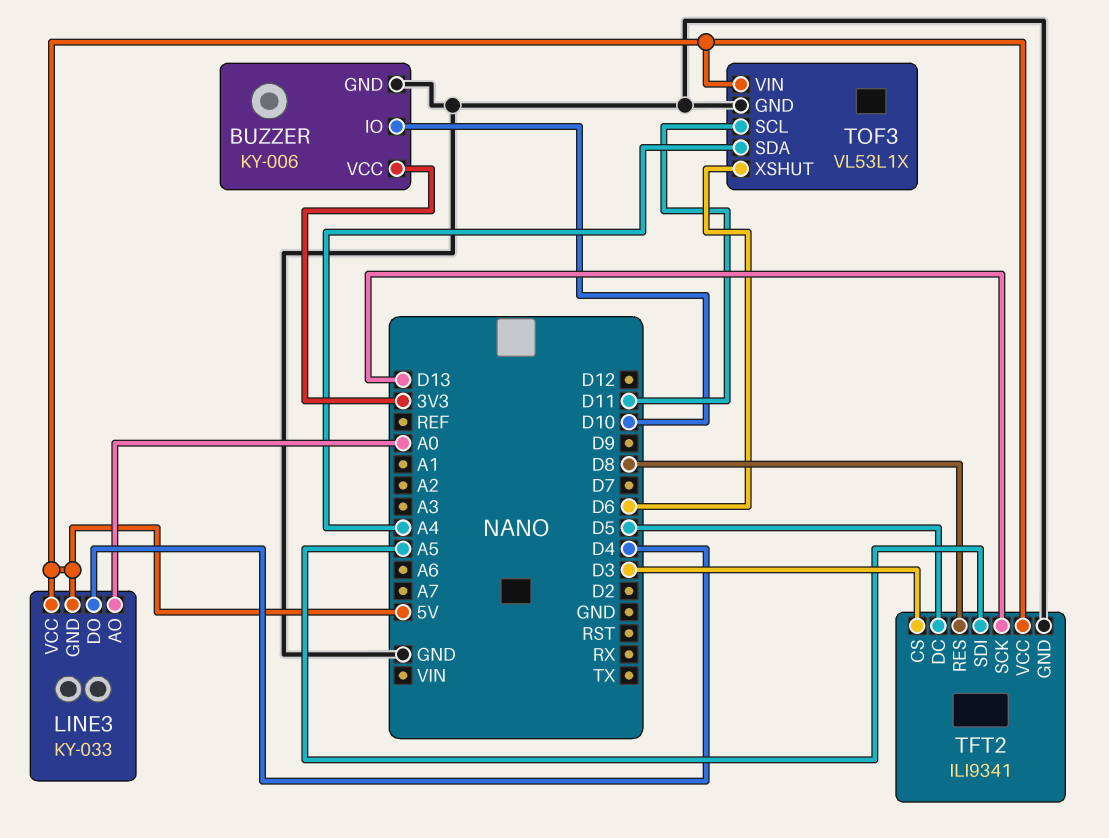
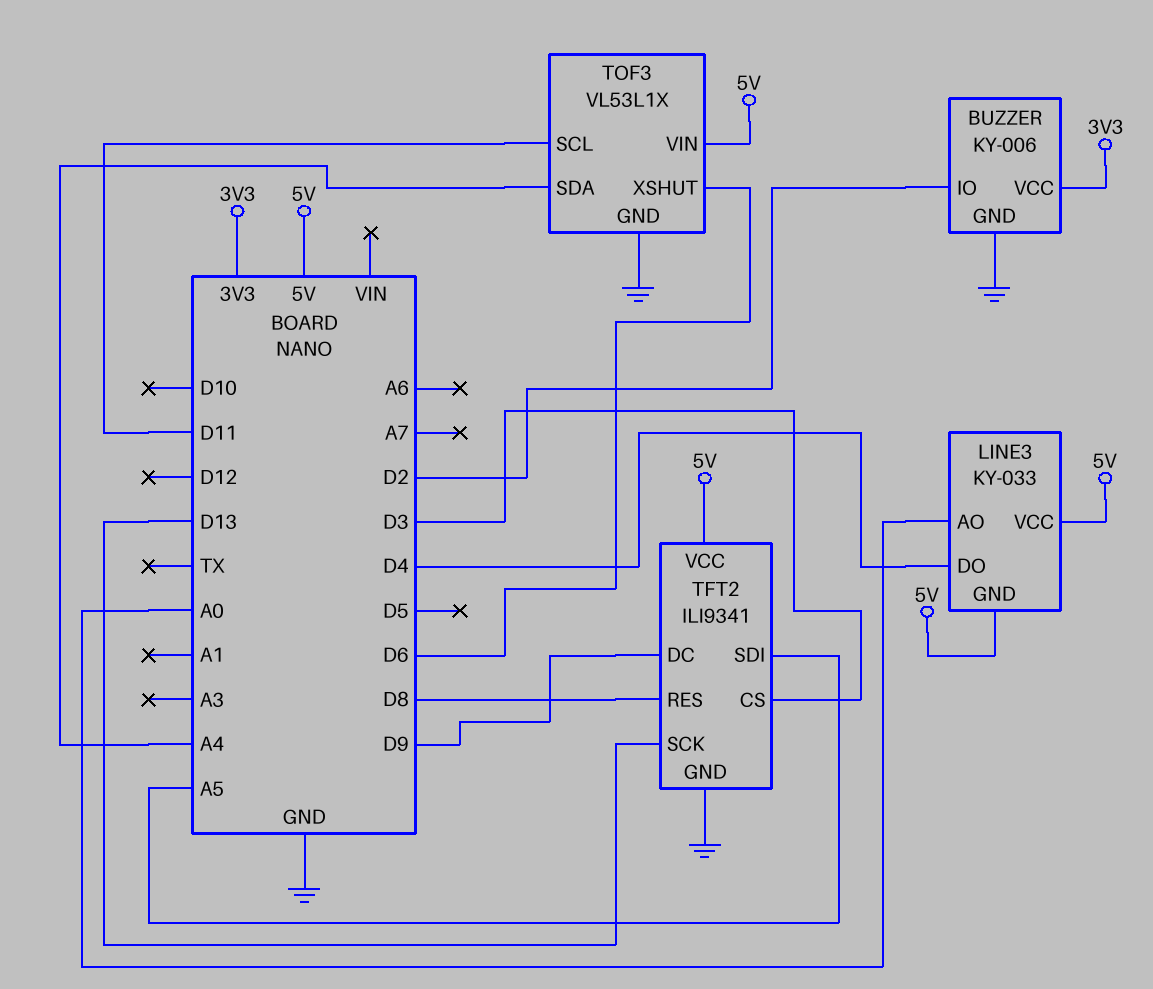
BUZZER pin IO: D10 -> D2
TFT2 pin DC: D5 -> D9

